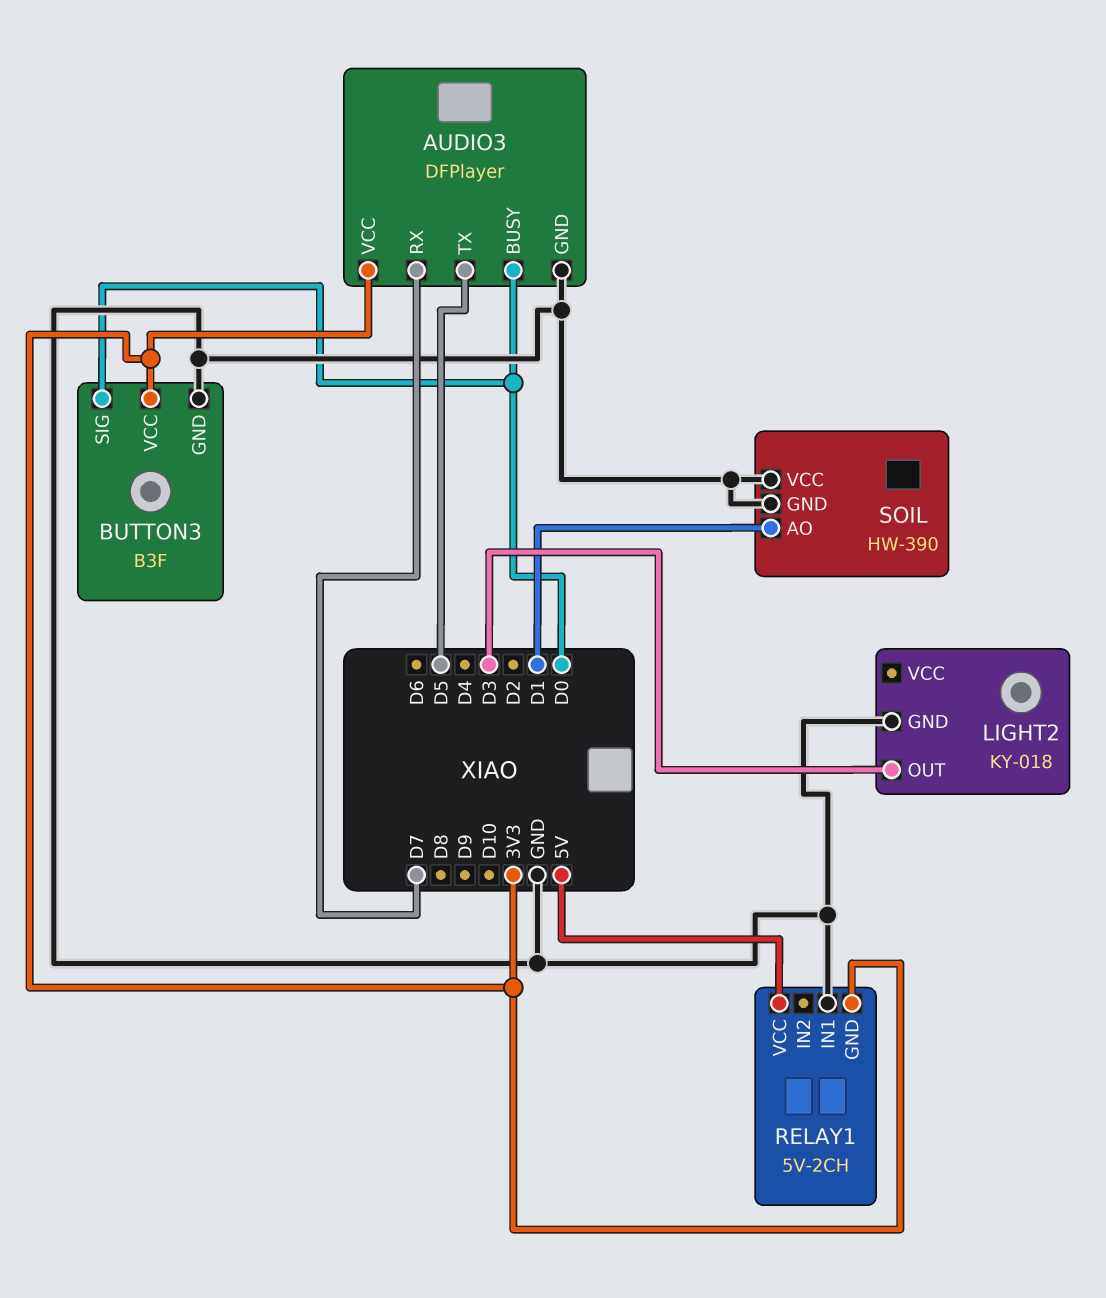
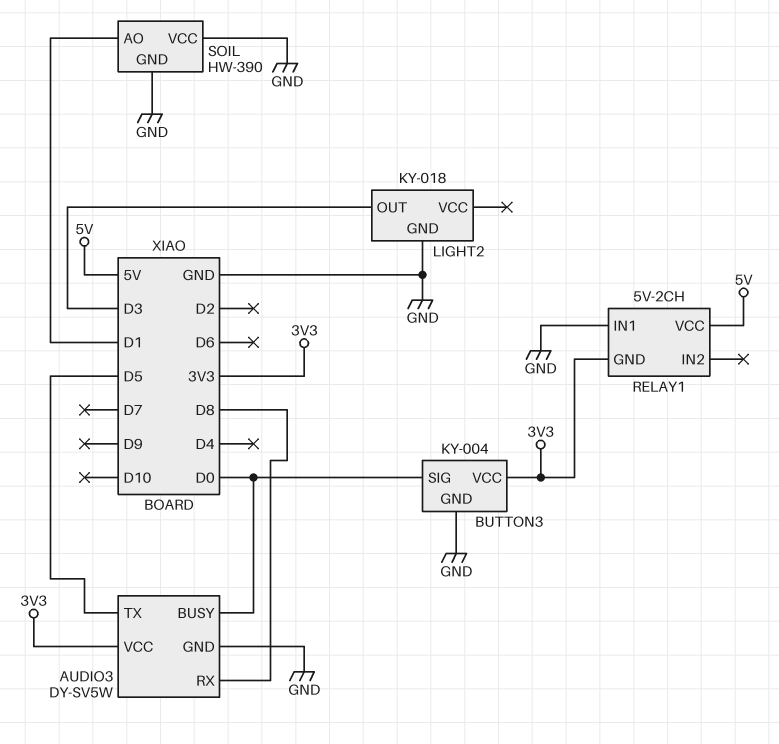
AUDIO3: DFPlayer -> DY-SV5W
AUDIO3 pin RX: D7 -> D8
BUTTON3: B3F -> KY-004

